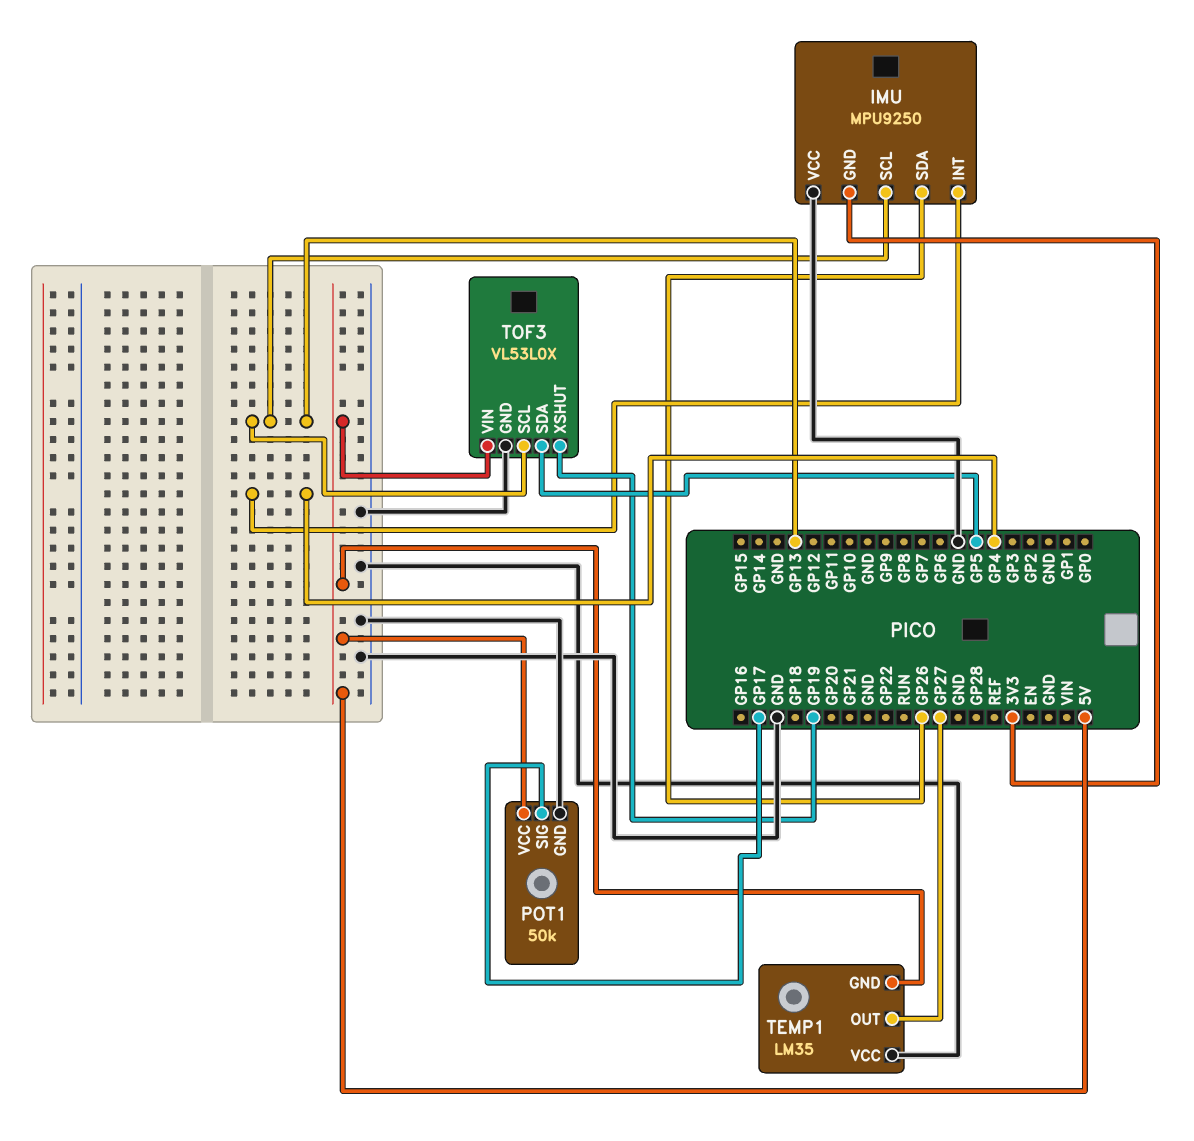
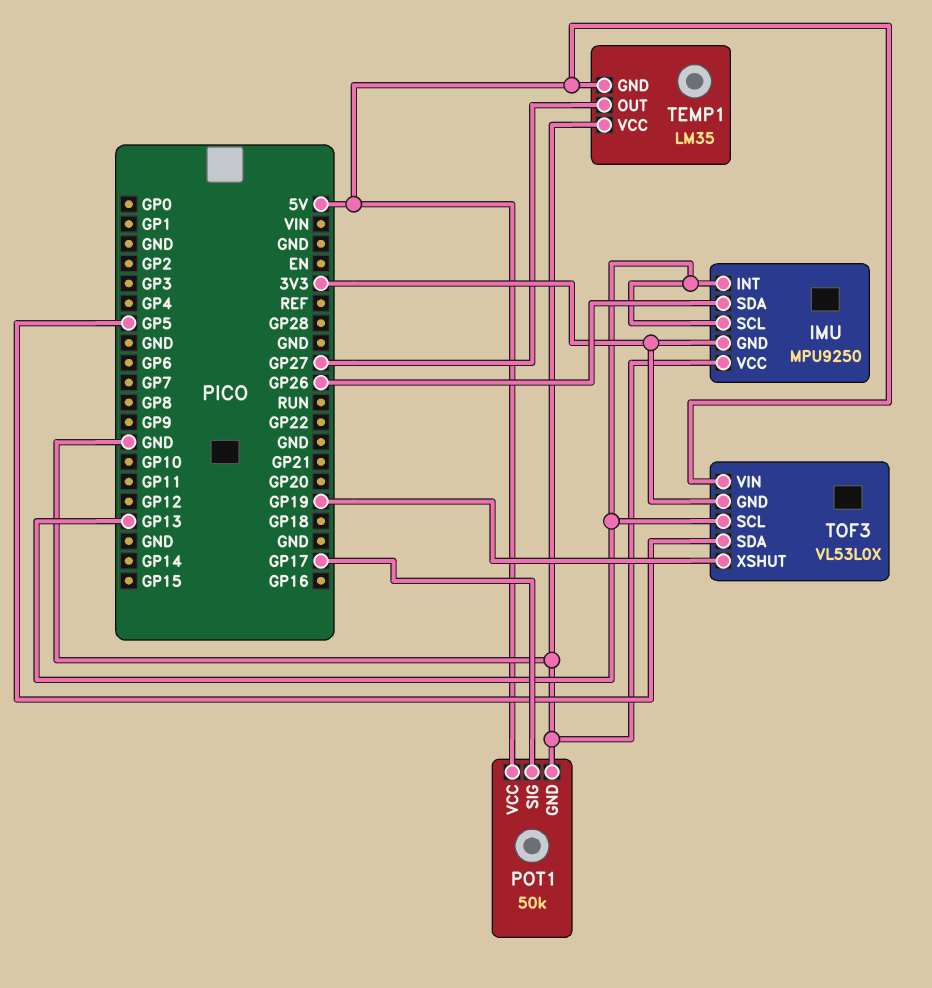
IMU pin INT: GP4 -> GP13
TOF3 pin GND: GND -> 3V3

